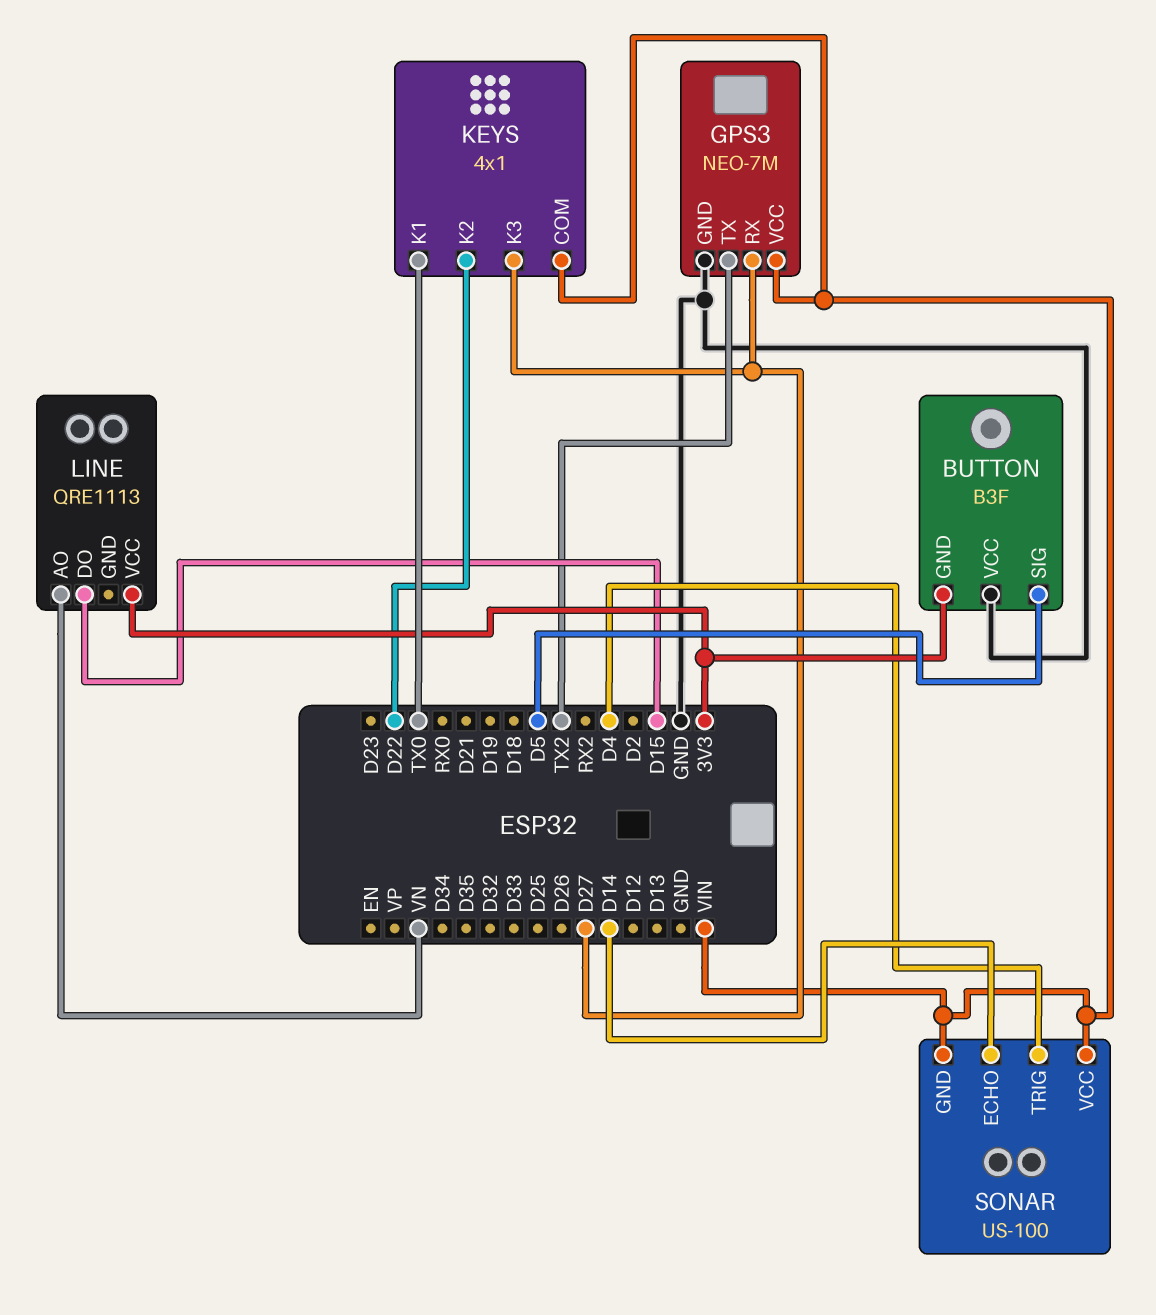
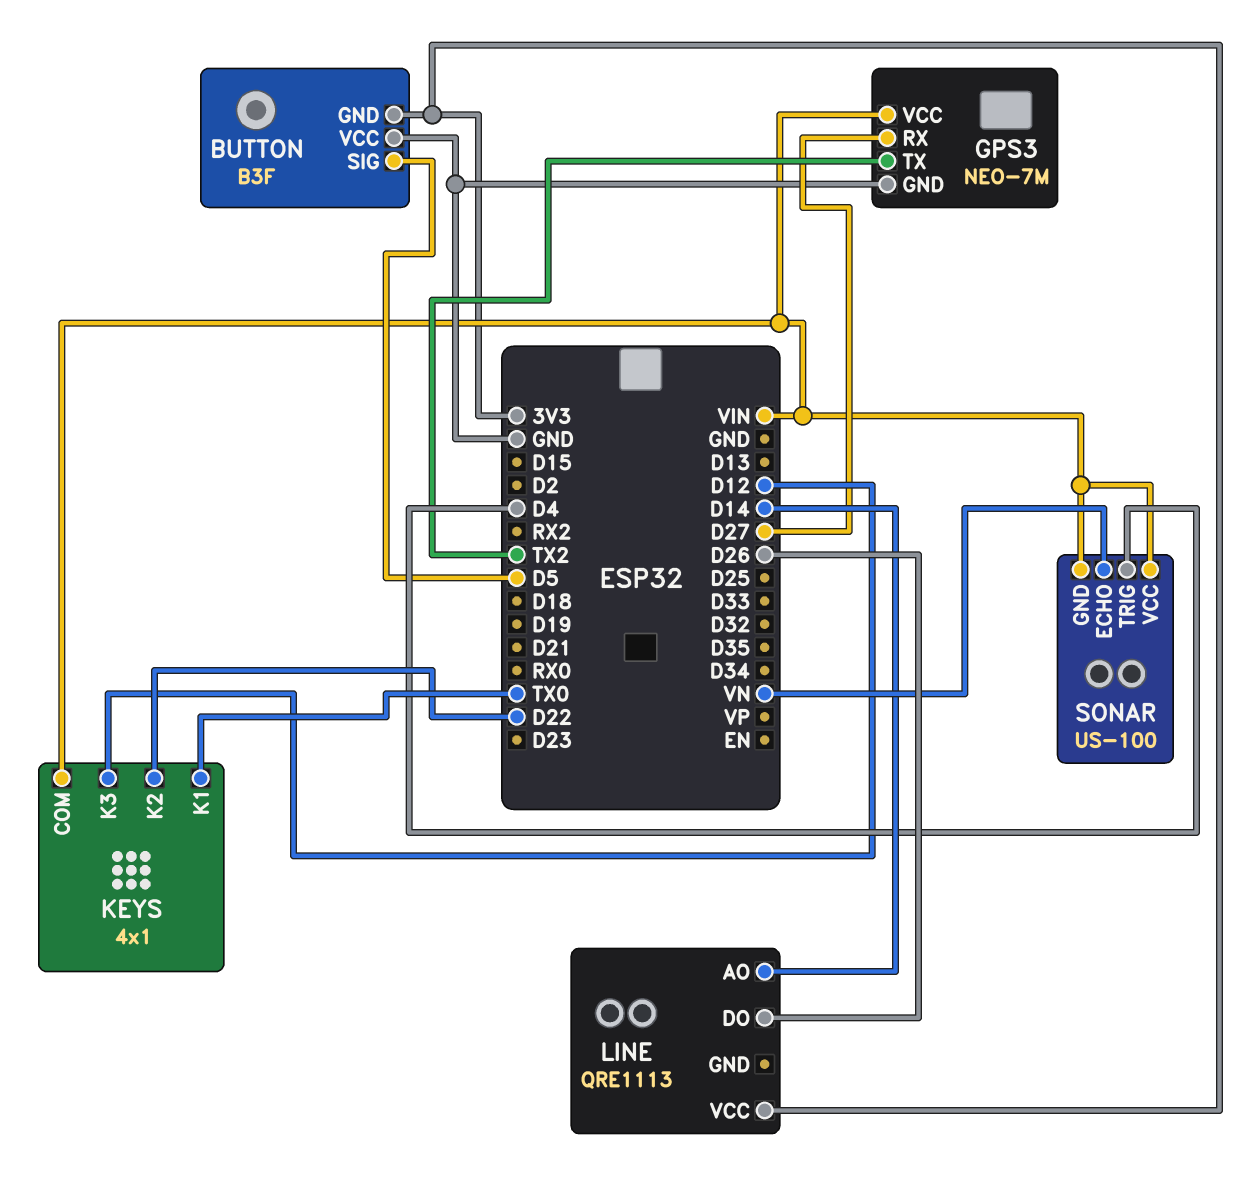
KEYS pin K3: D27 -> D12
LINE pin AO: VN -> D14
LINE pin DO: D15 -> D26
SONAR pin ECHO: D14 -> VN

